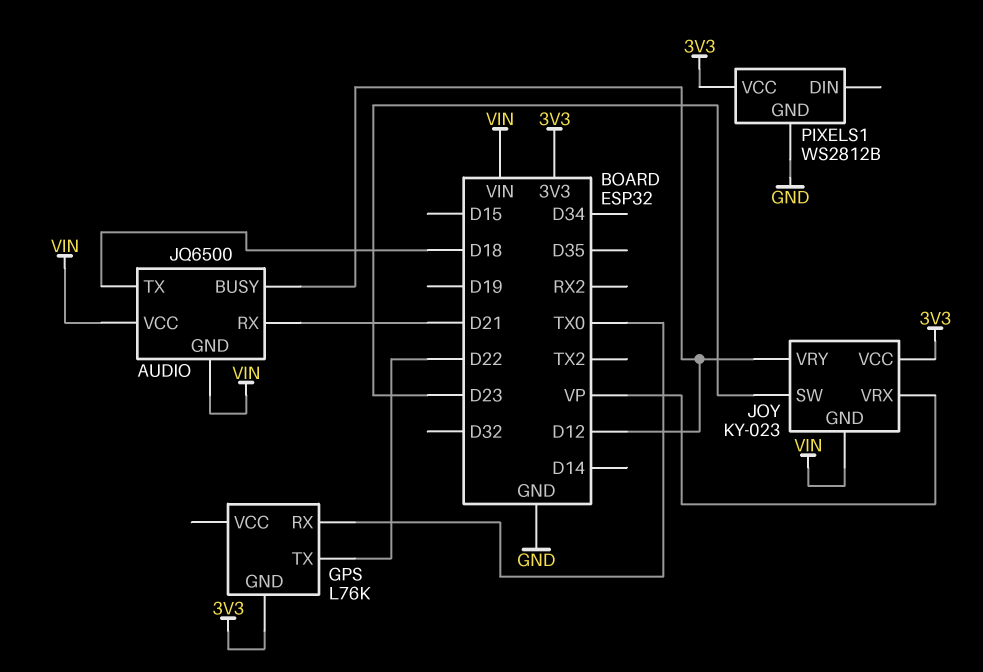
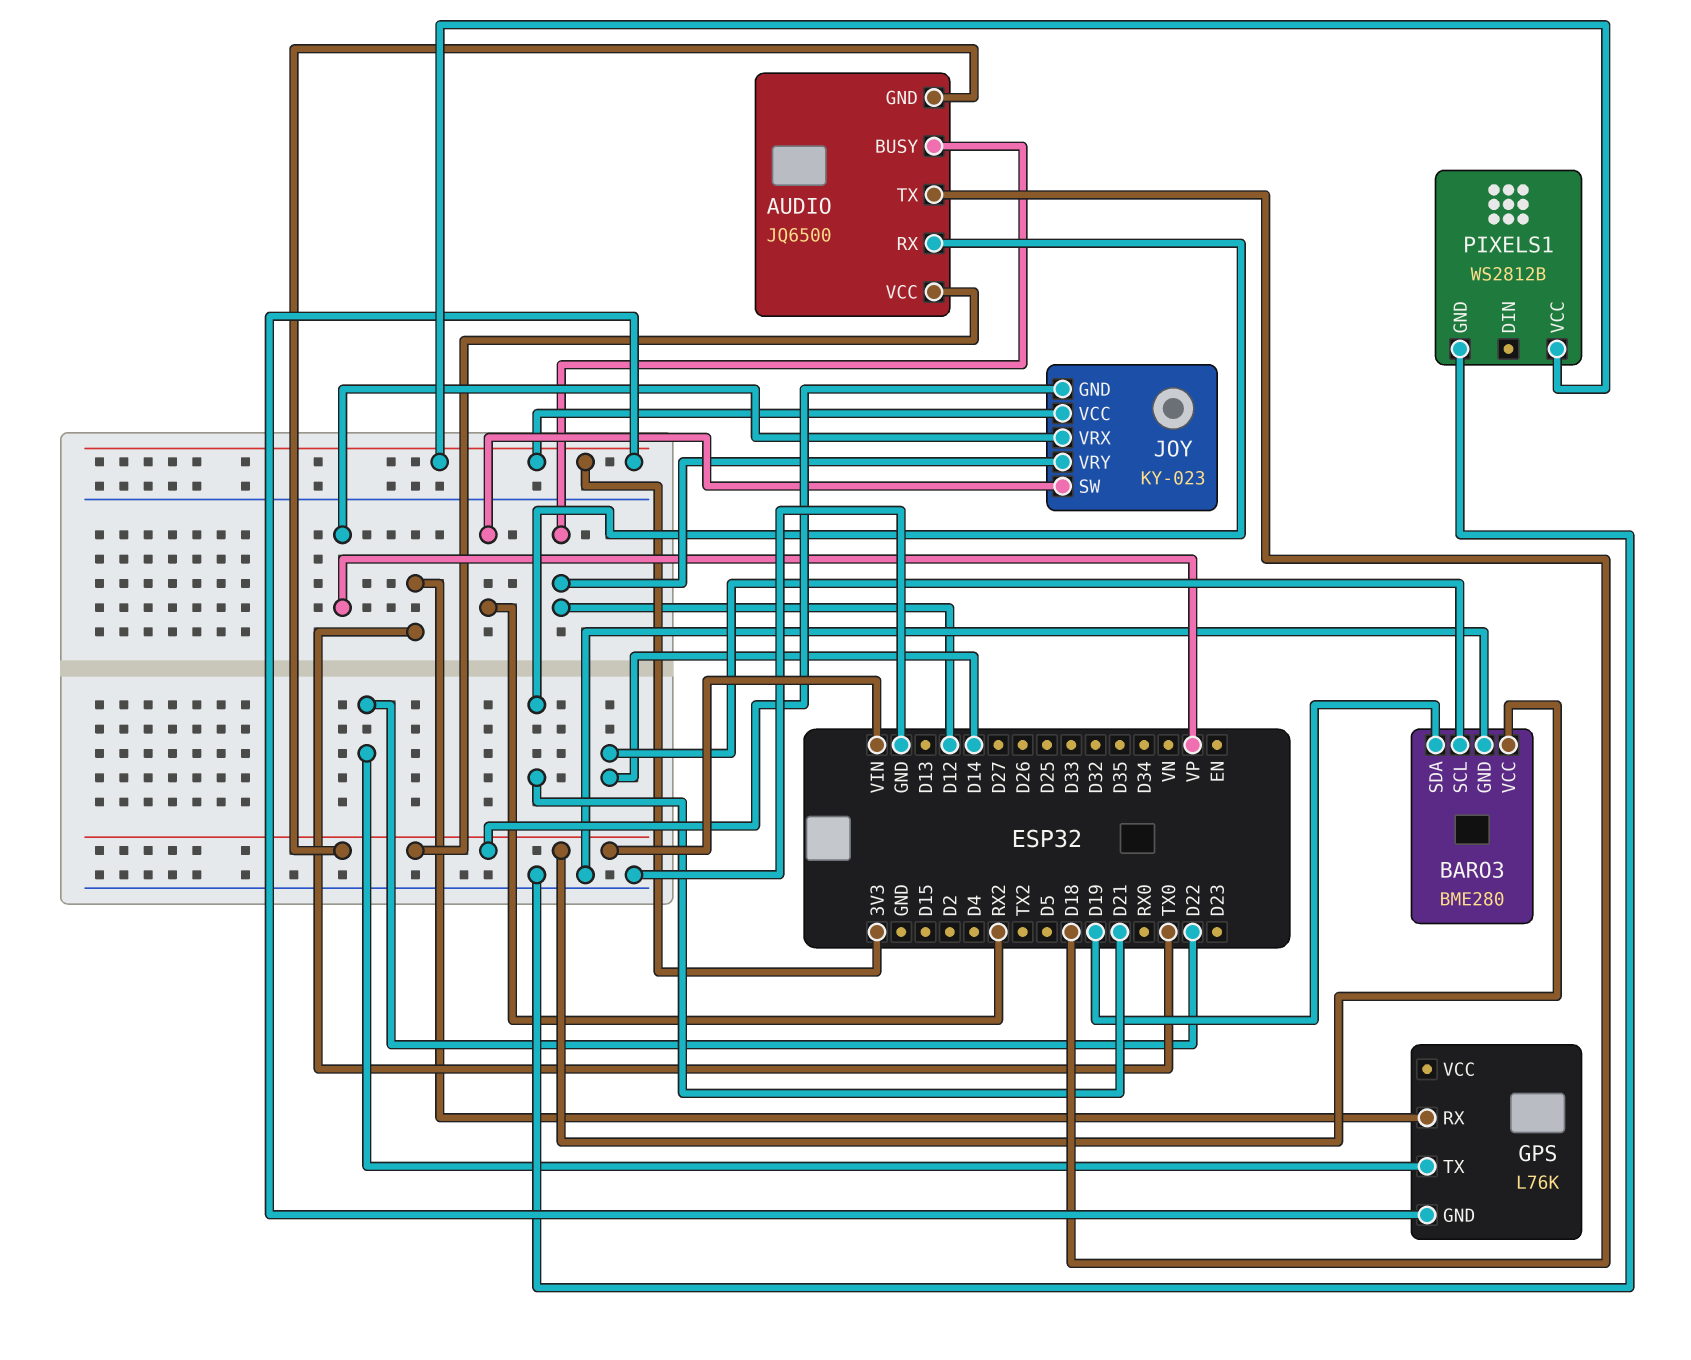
BARO3: none -> BME280
BARO3 pin GND: none -> GND
BARO3 pin SCL: none -> D14
BARO3 pin SDA: none -> D19
BARO3 pin VCC: none -> VIN
JOY pin SW: D23 -> RX2

